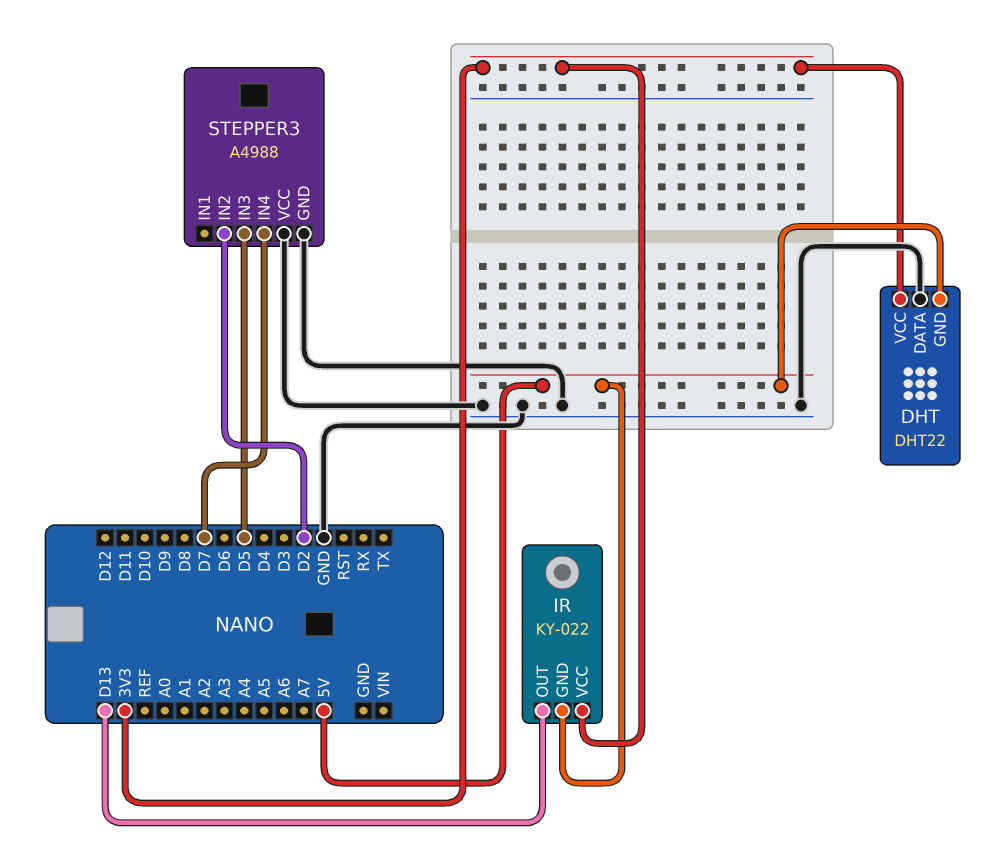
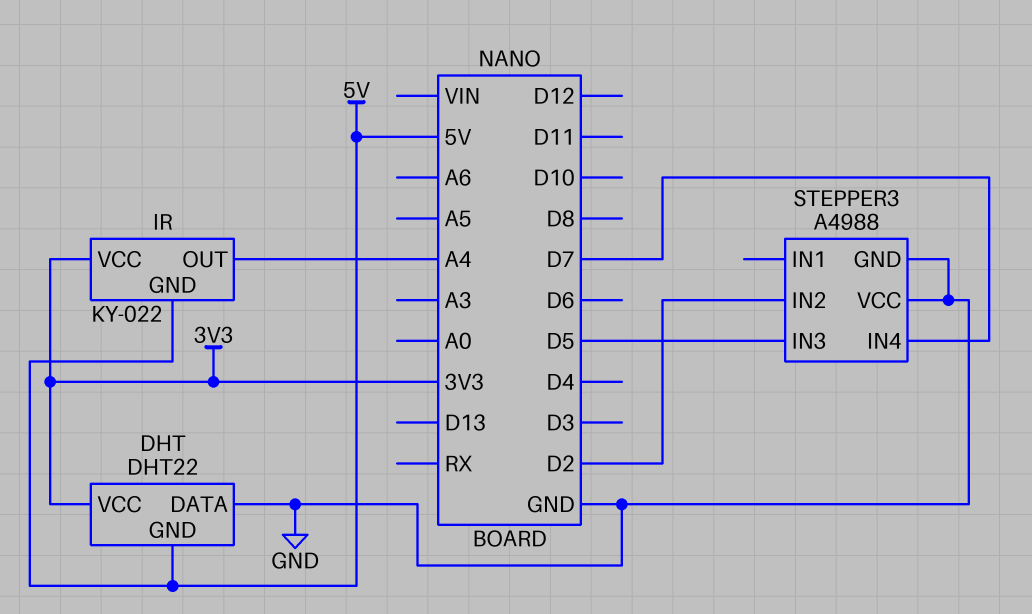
IR pin OUT: D13 -> A4

